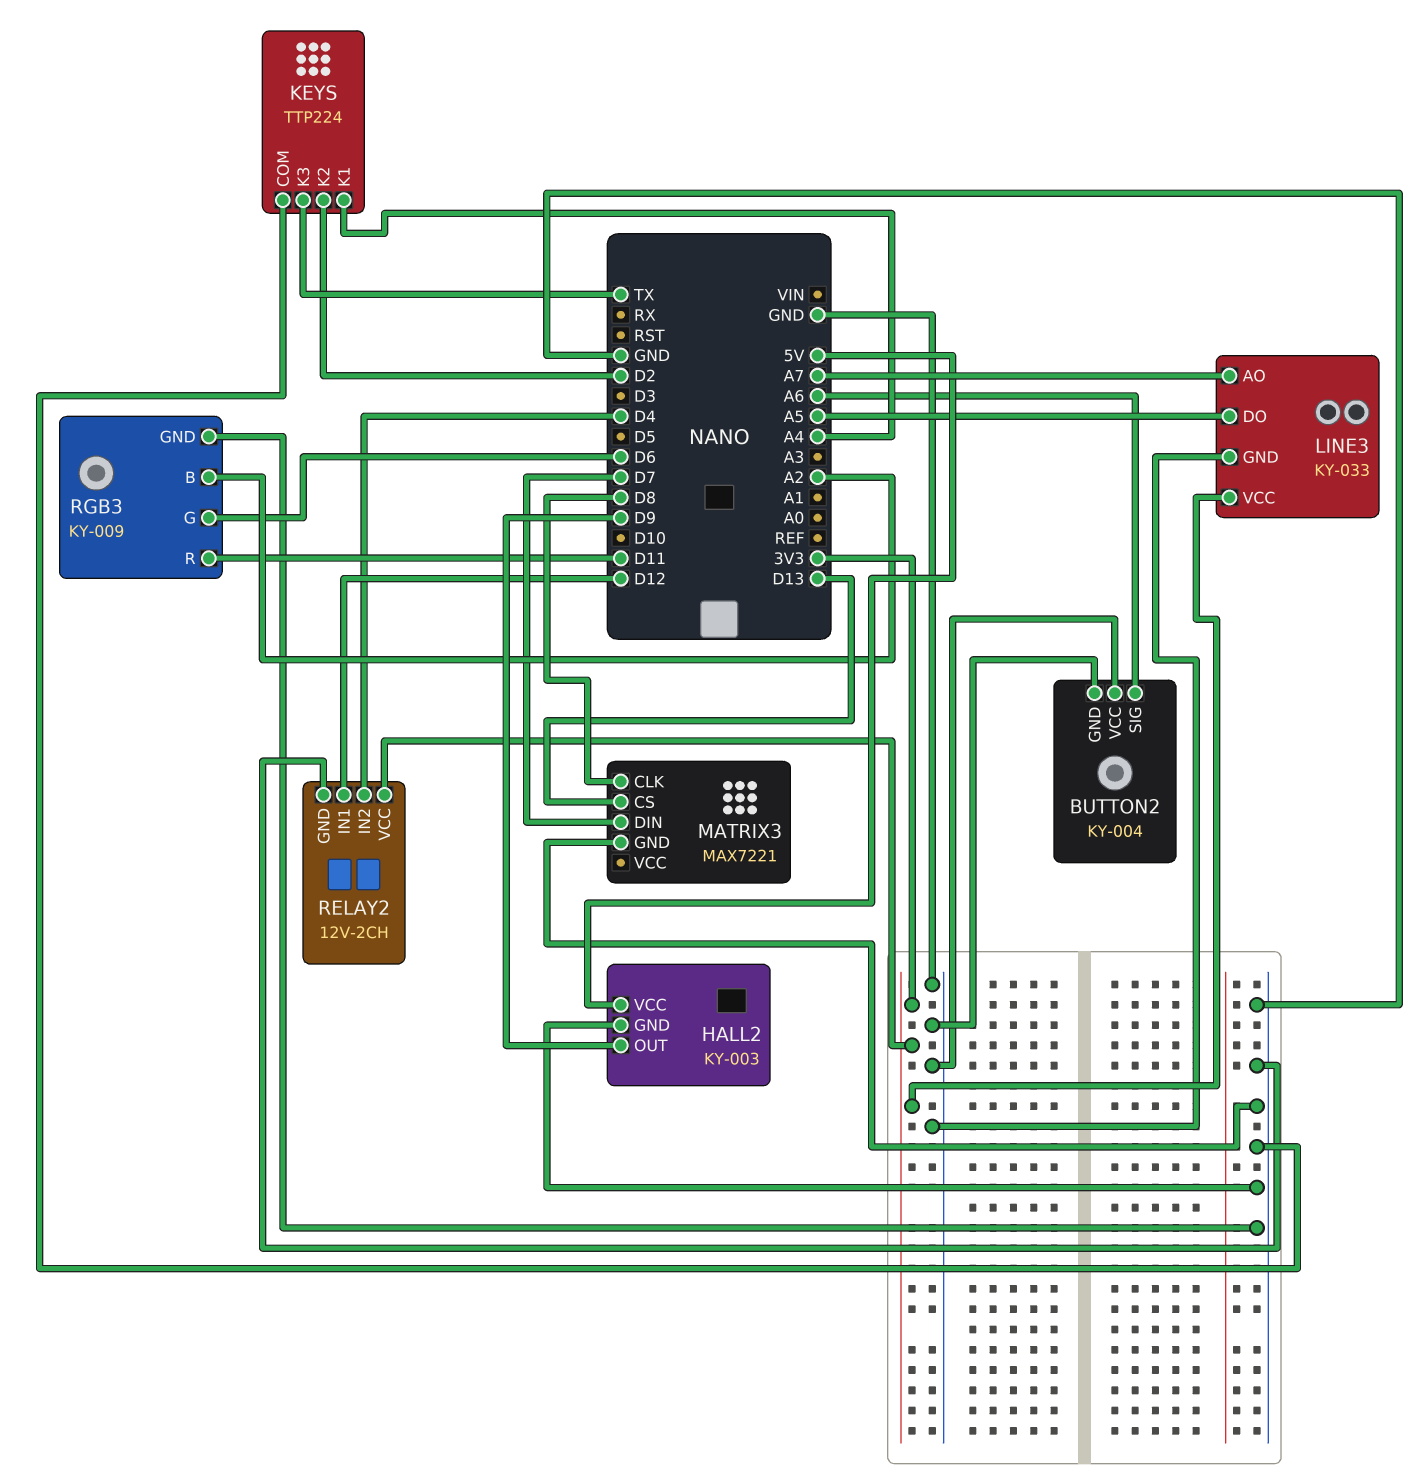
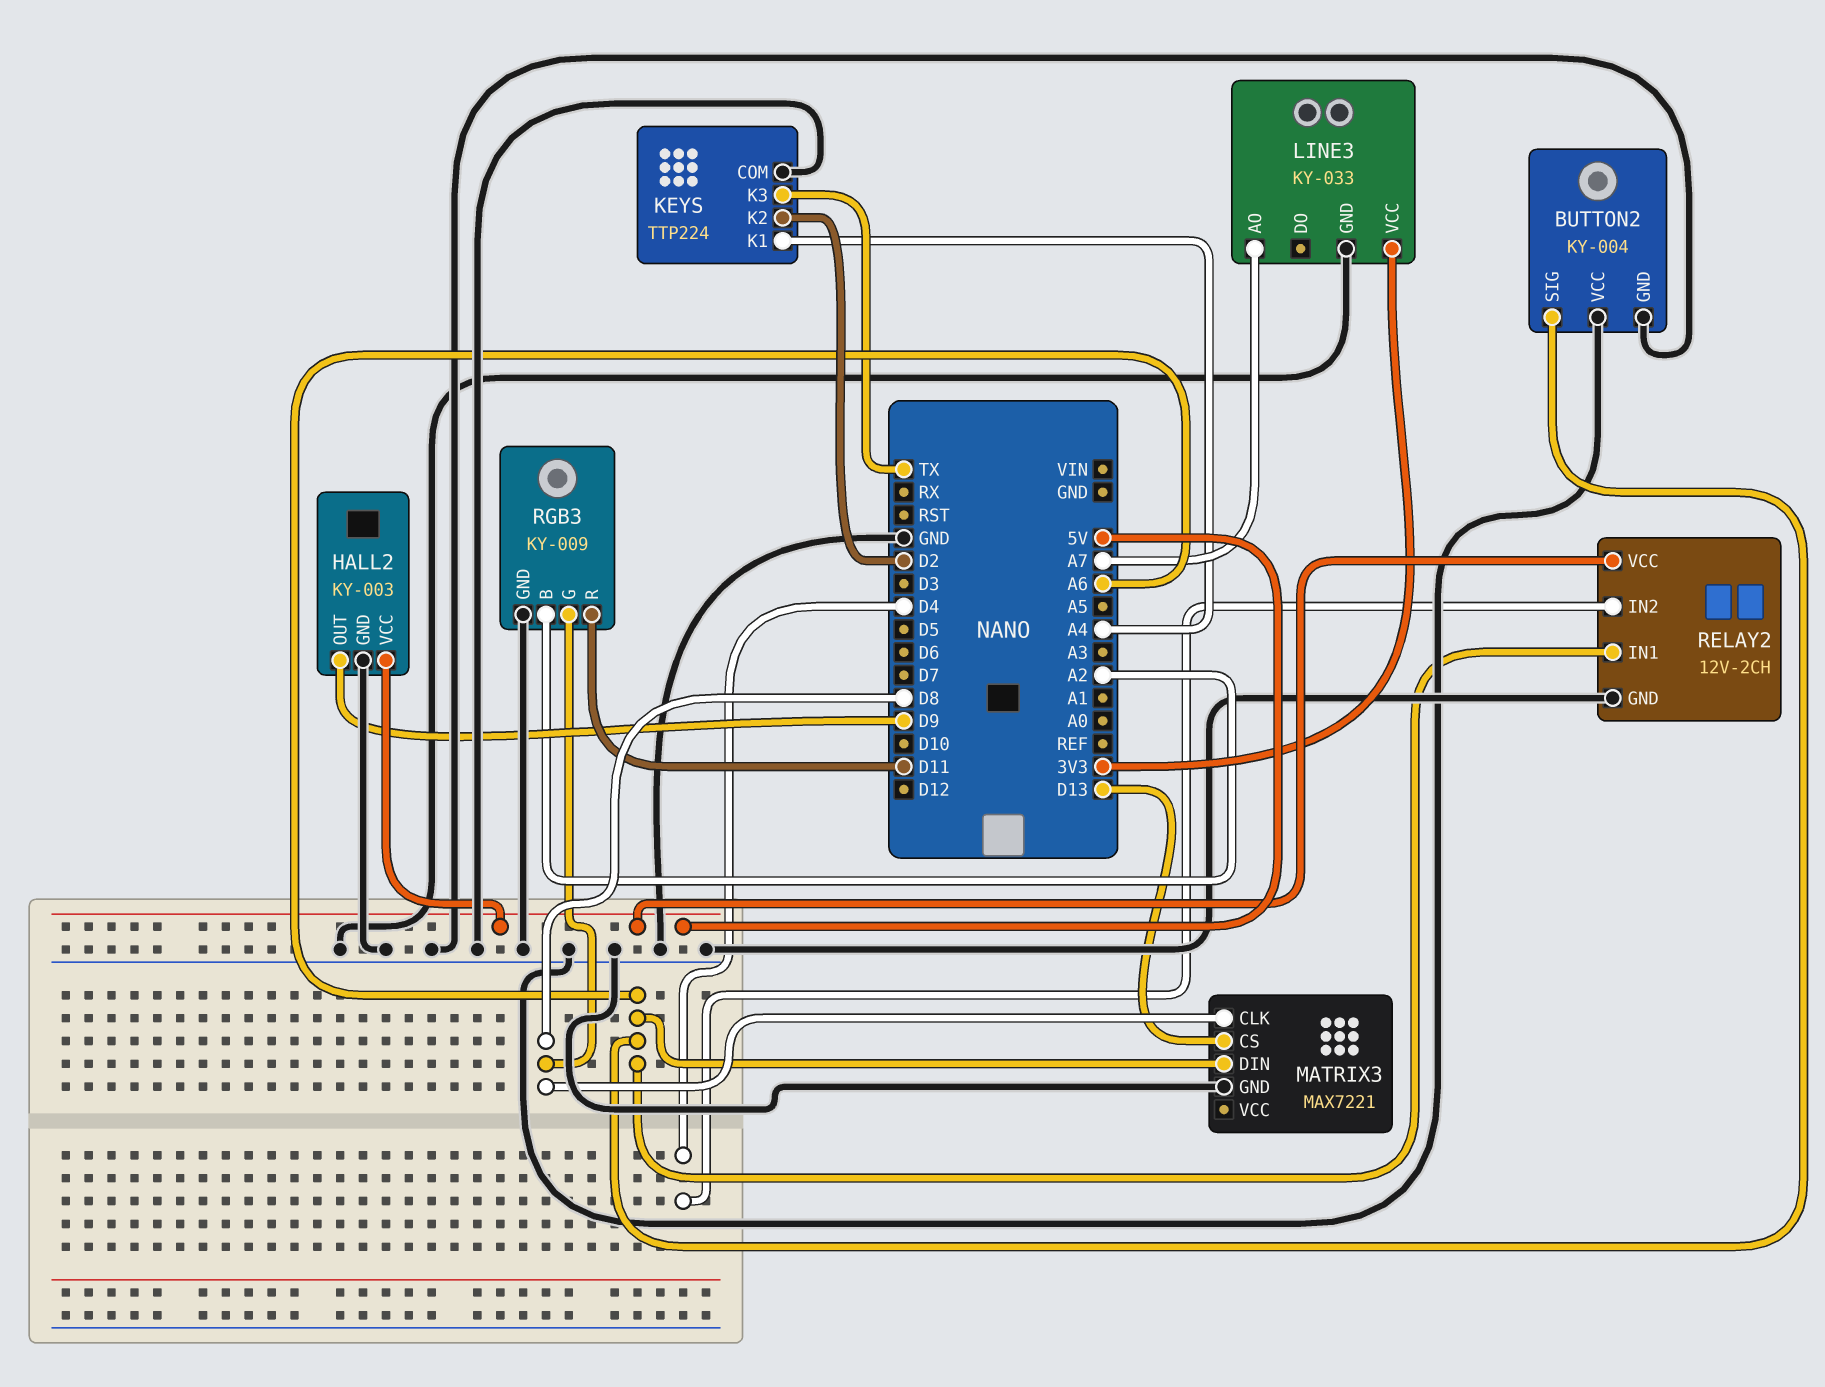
LINE3 pin DO: A5 -> none
MATRIX3 pin DIN: D7 -> A6
RELAY2 pin IN1: D12 -> A6
RELAY2 pin VCC: 3V3 -> 5V
RGB3 pin G: D6 -> D8

